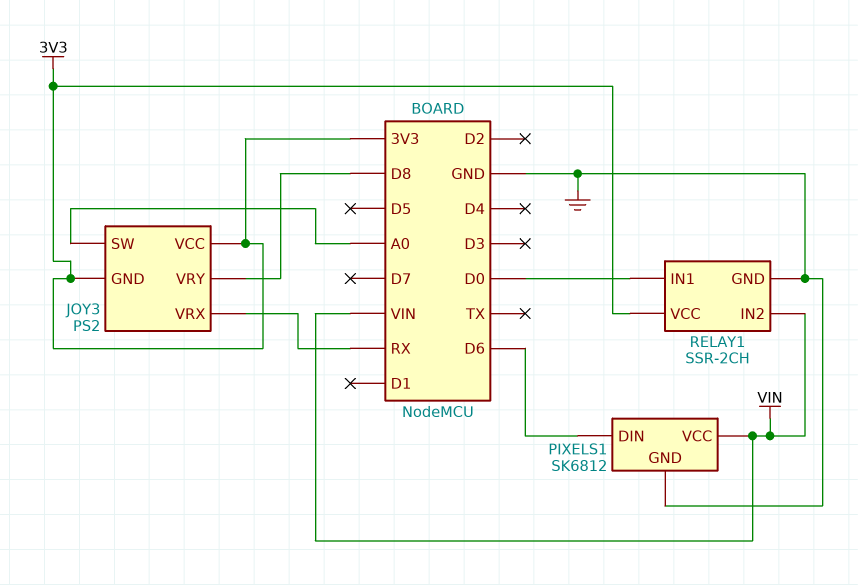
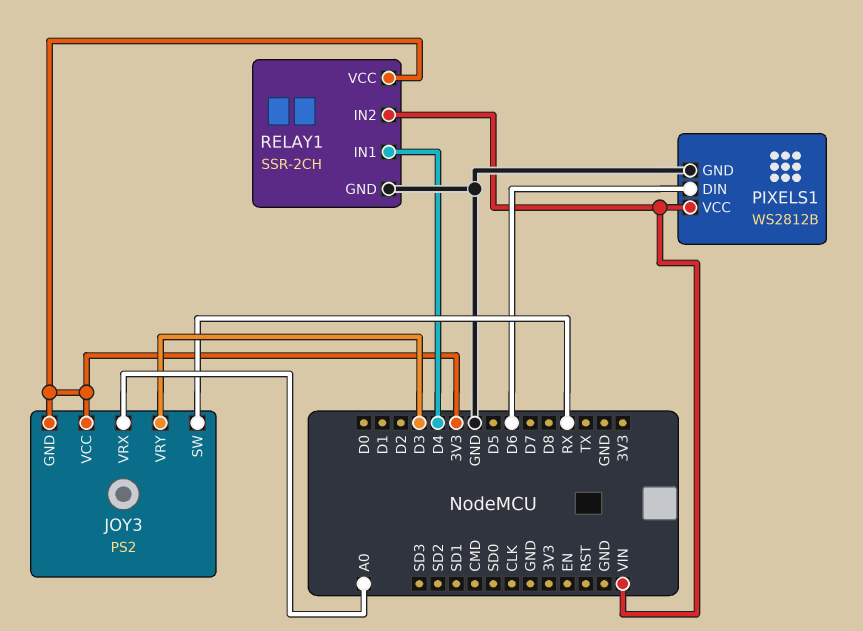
JOY3 pin SW: A0 -> RX
JOY3 pin VRX: RX -> A0
JOY3 pin VRY: D8 -> D3
PIXELS1: SK6812 -> WS2812B
RELAY1 pin IN1: D0 -> D4

